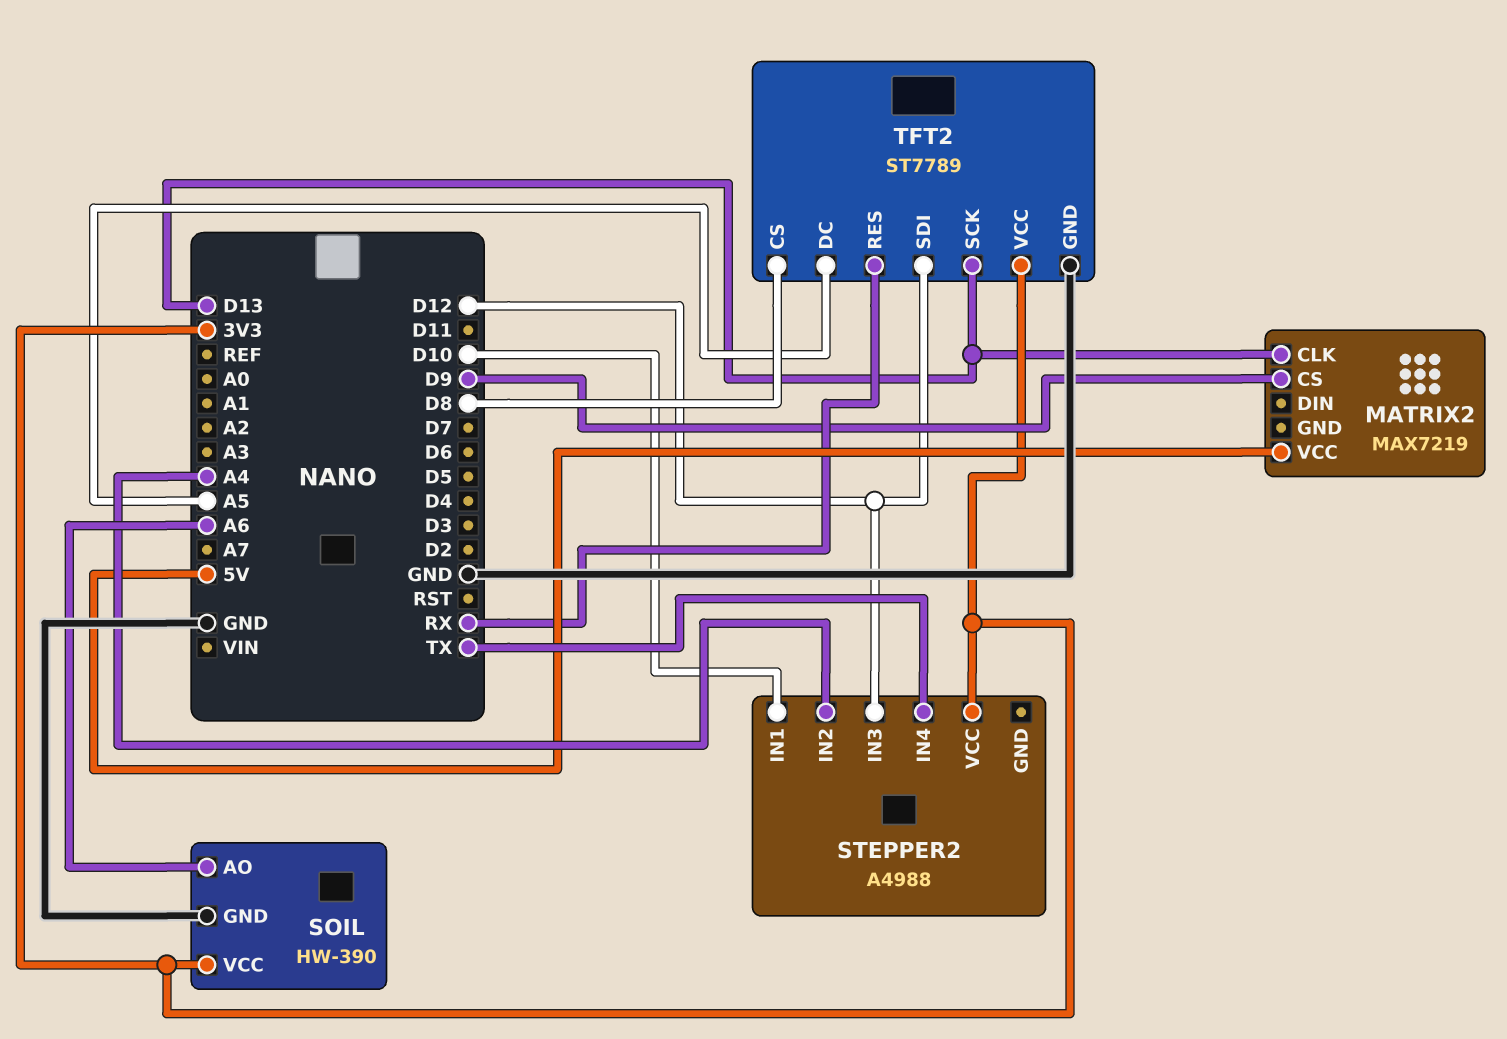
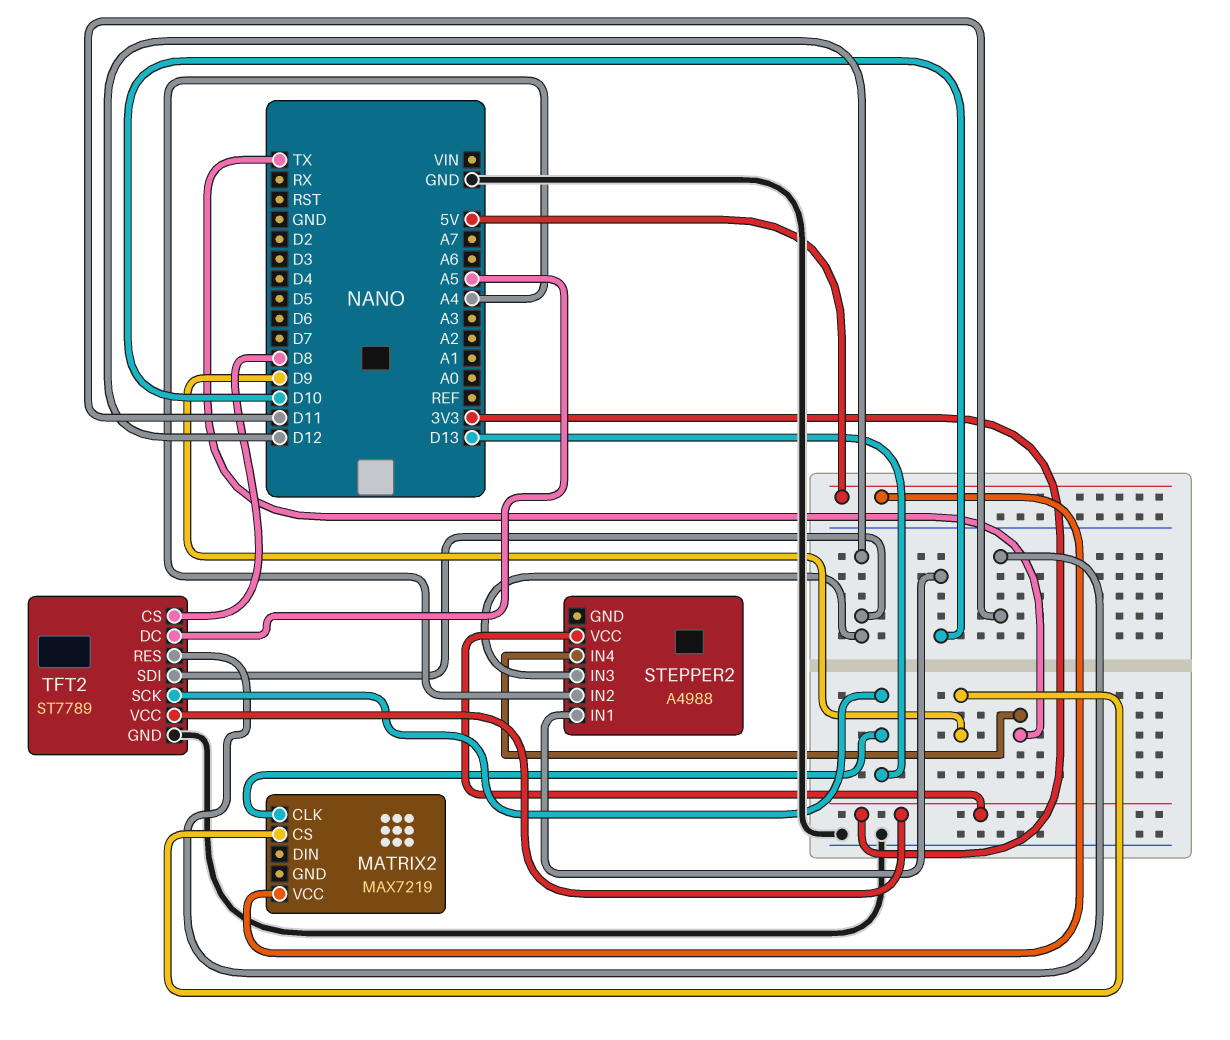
SOIL: HW-390 -> none
SOIL pin AO: A6 -> none
SOIL pin GND: GND -> none
SOIL pin VCC: 3V3 -> none
TFT2 pin RES: RX -> D11

